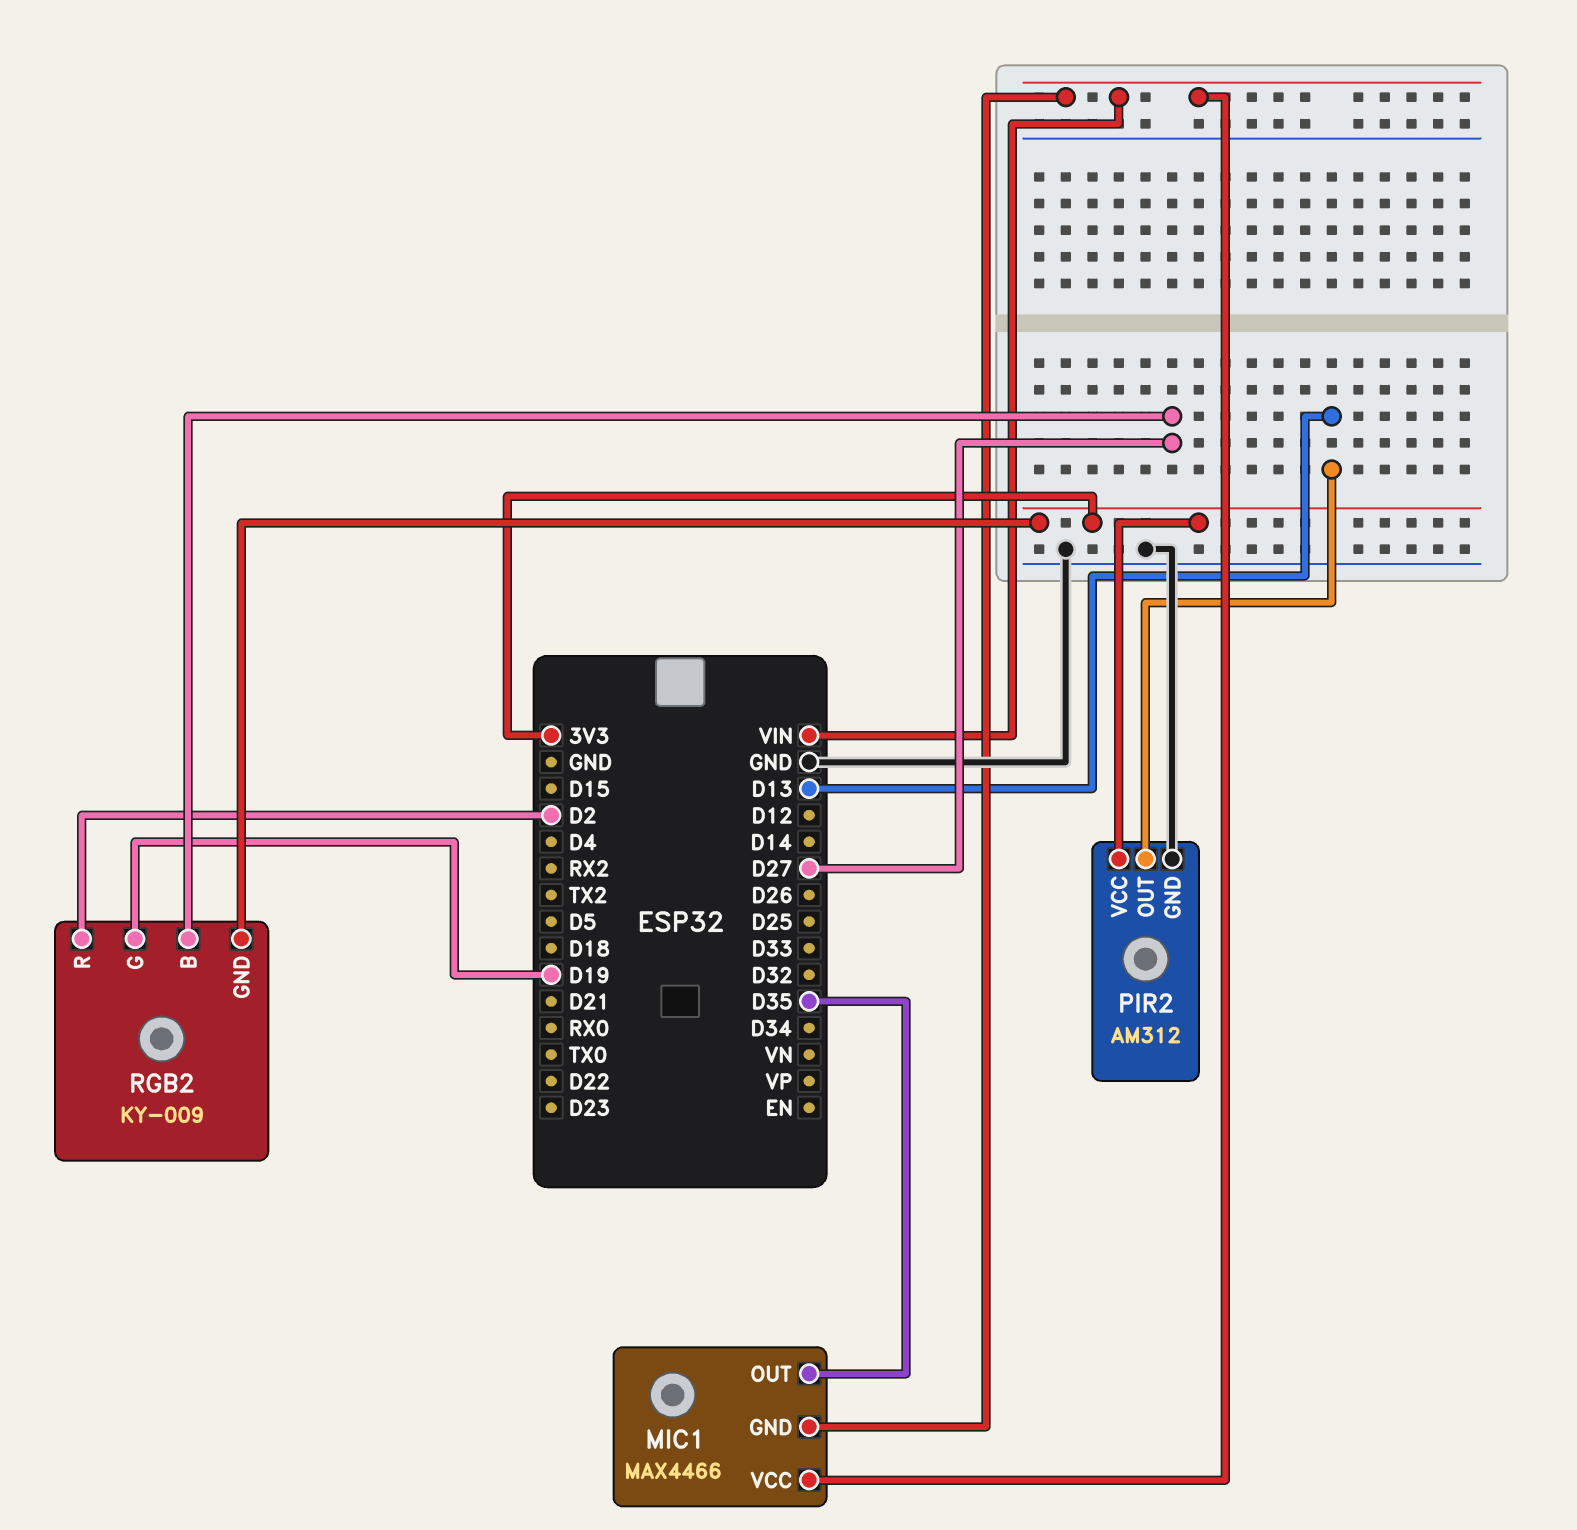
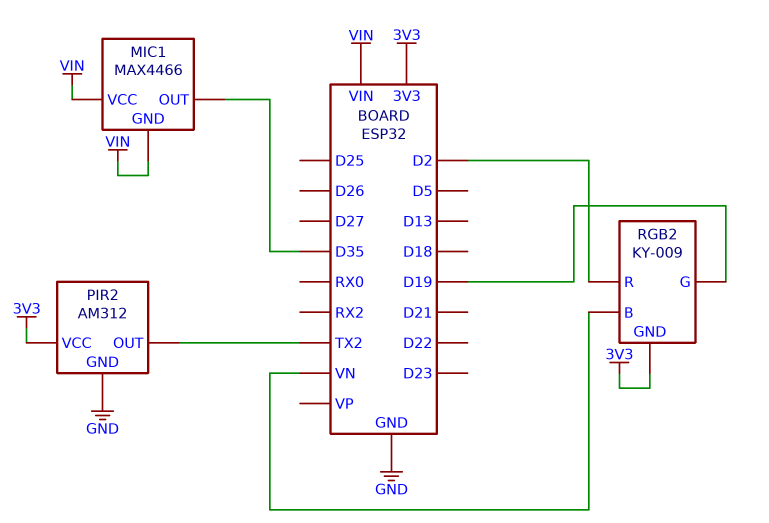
PIR2 pin OUT: D13 -> TX2
RGB2 pin B: D27 -> VN

